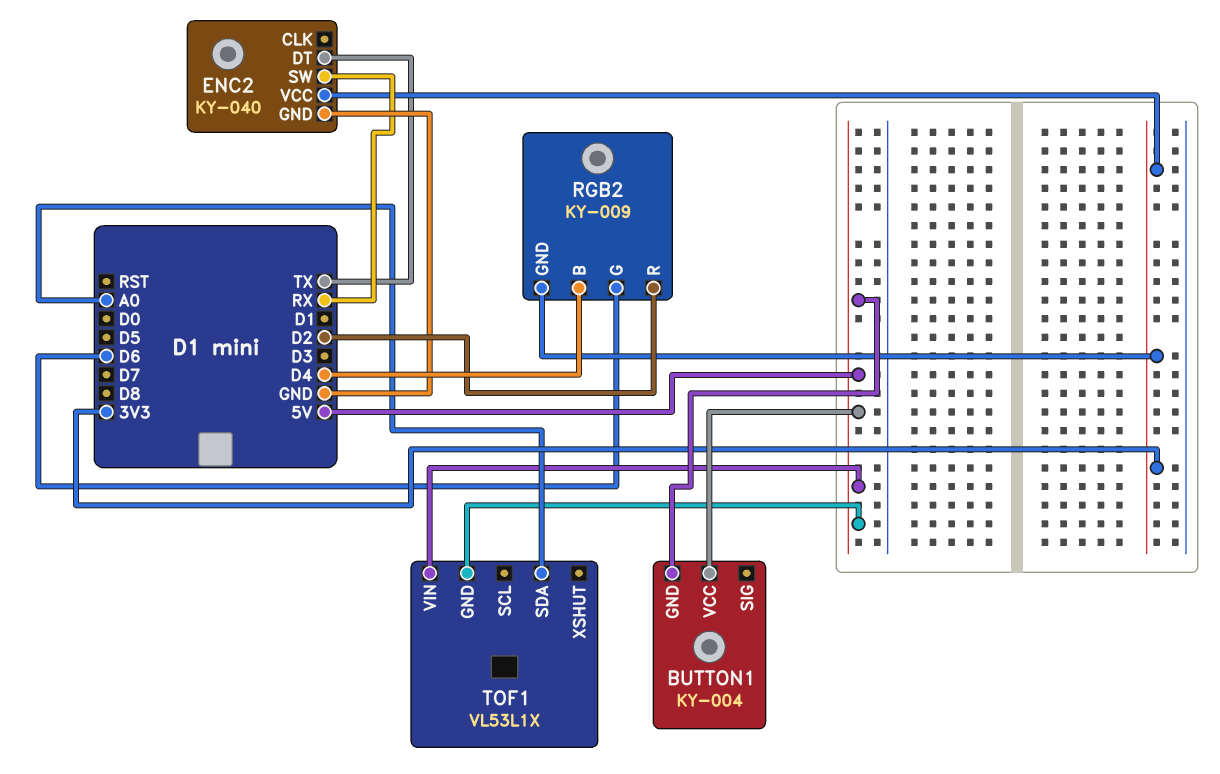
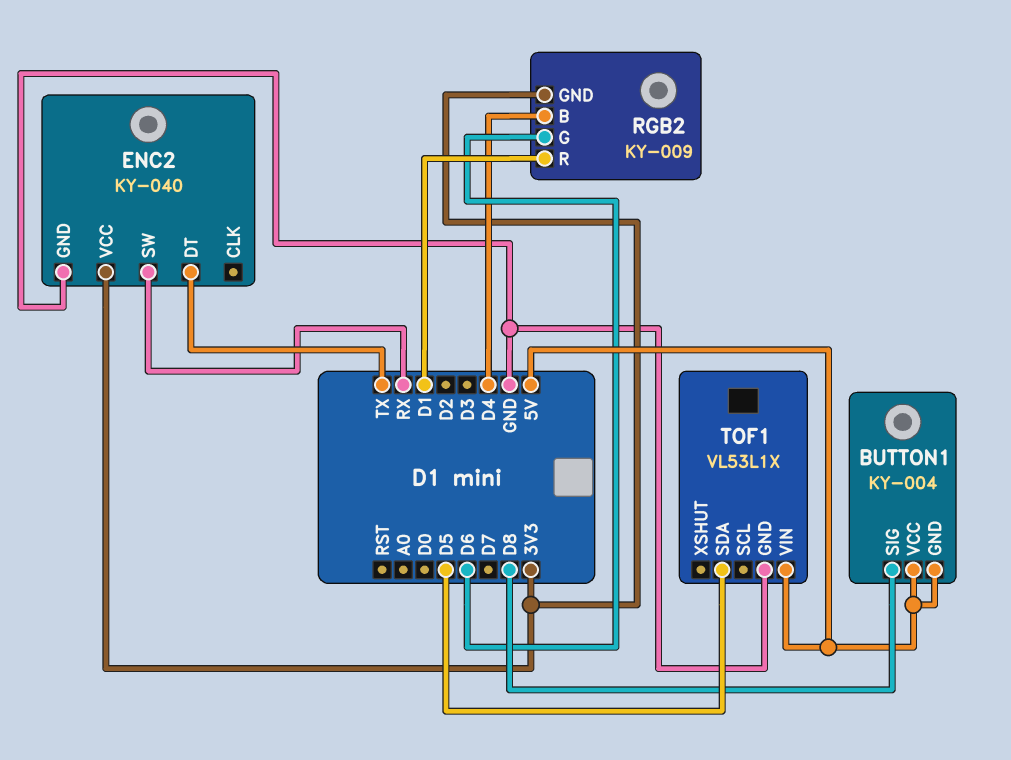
BUTTON1 pin SIG: none -> D8
RGB2 pin R: D2 -> D1
TOF1 pin GND: 5V -> GND
TOF1 pin SDA: A0 -> D5

